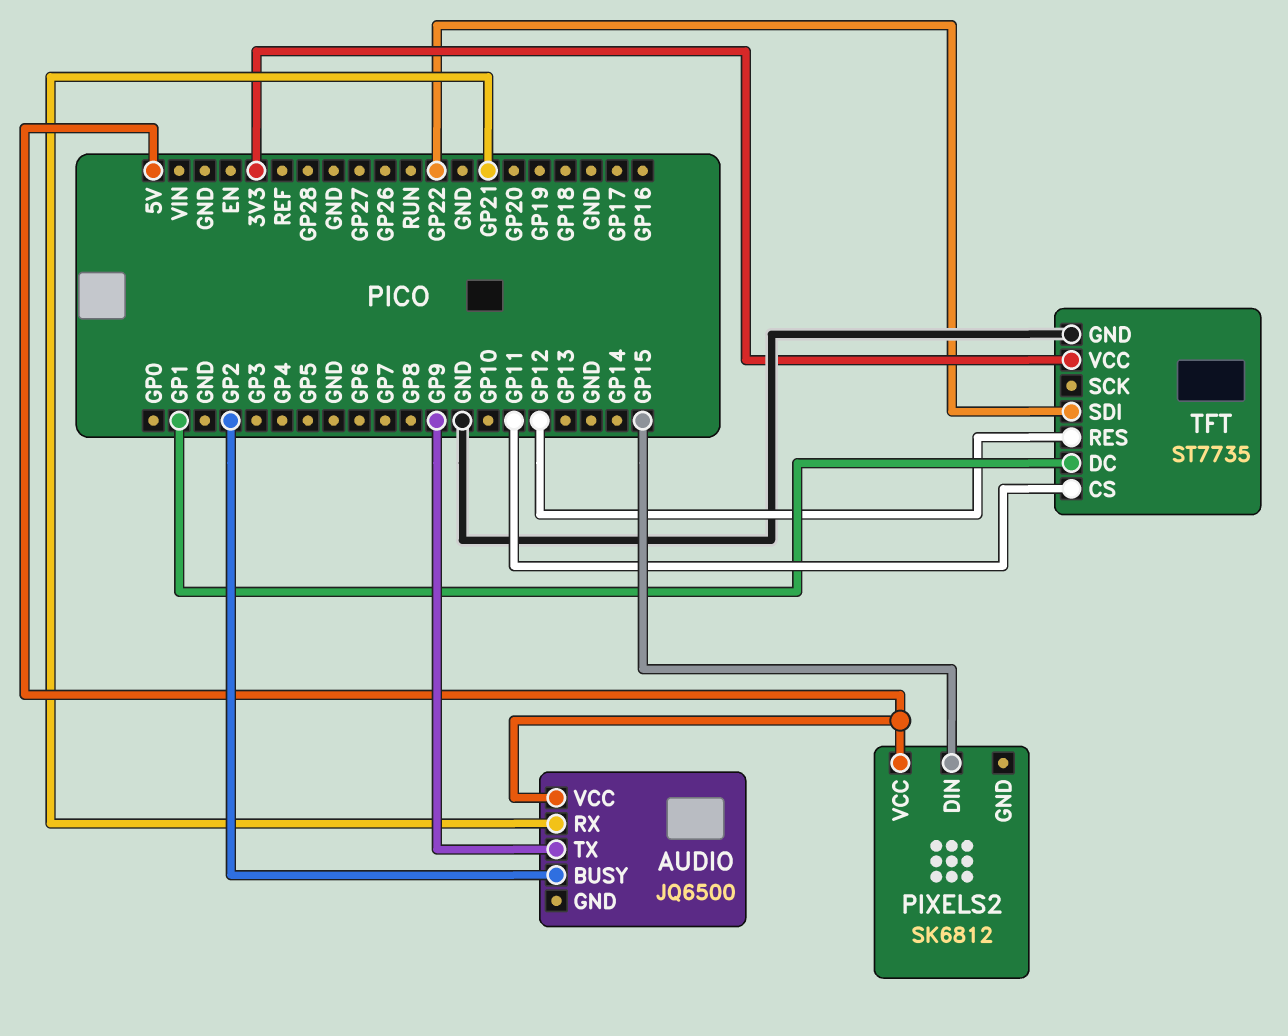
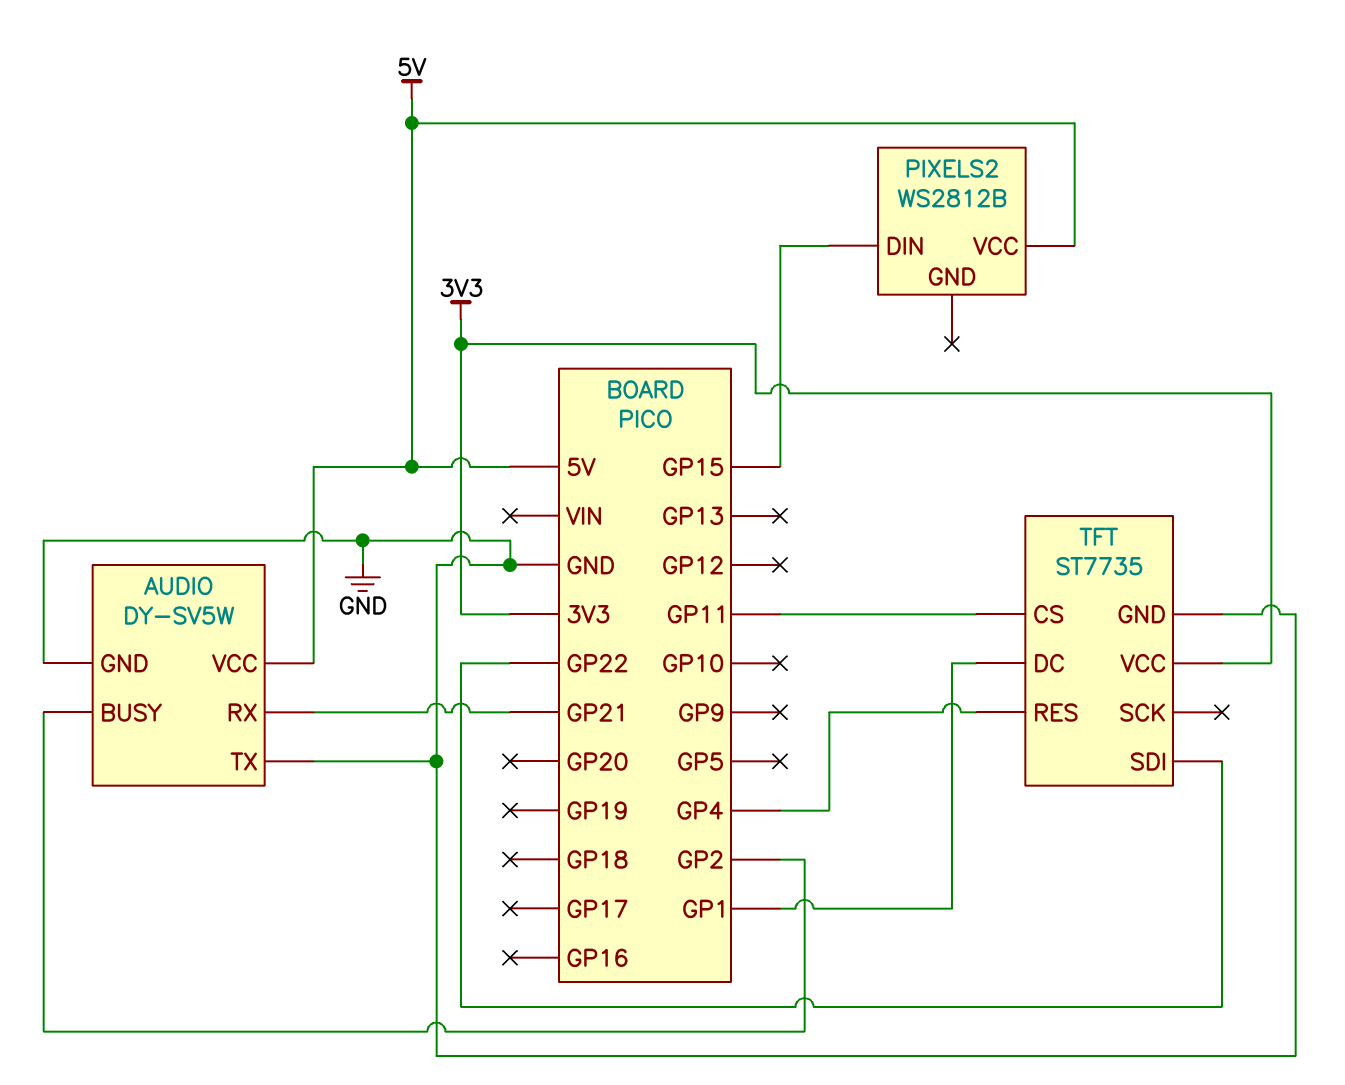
AUDIO: JQ6500 -> DY-SV5W
AUDIO pin GND: none -> GND
AUDIO pin TX: GP9 -> GND
PIXELS2: SK6812 -> WS2812B
TFT pin RES: GP12 -> GP4

